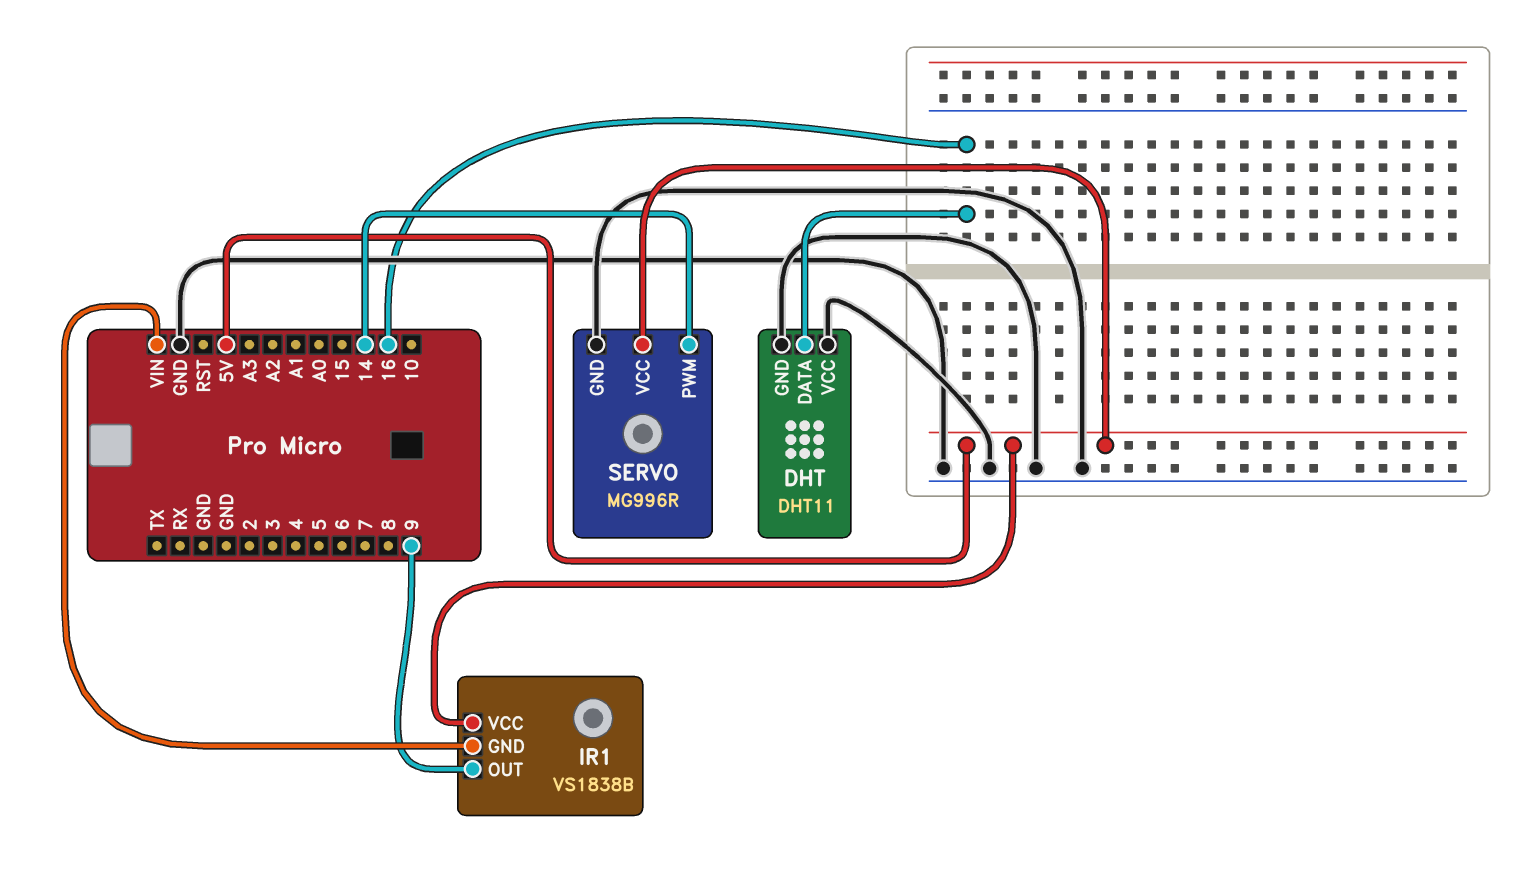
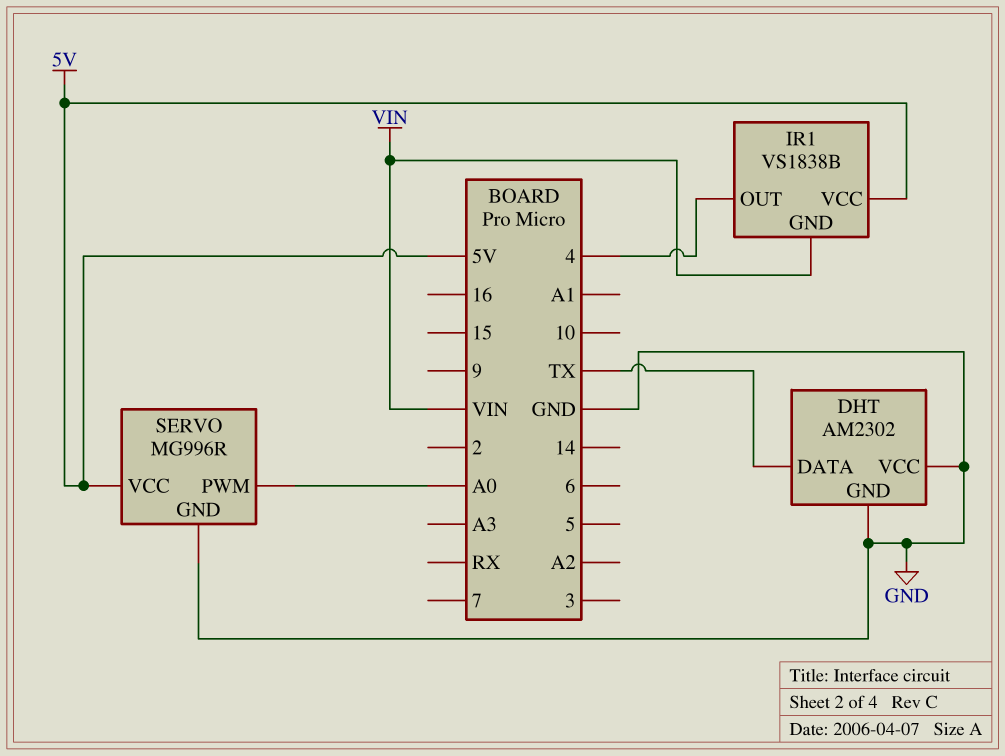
DHT: DHT11 -> AM2302
DHT pin DATA: 16 -> TX
IR1 pin OUT: 9 -> 4
SERVO pin PWM: 14 -> A0

